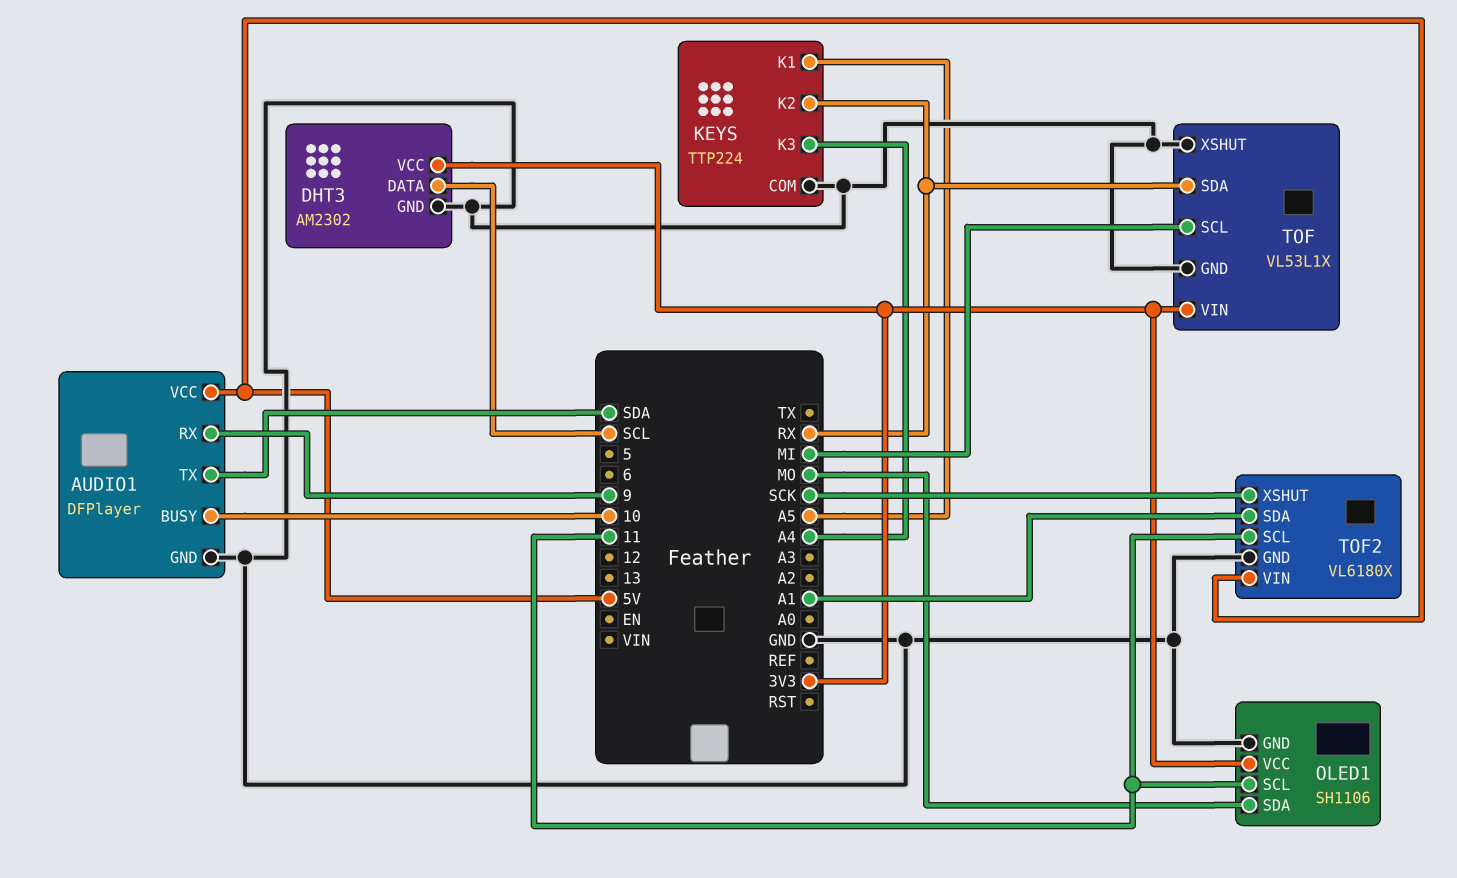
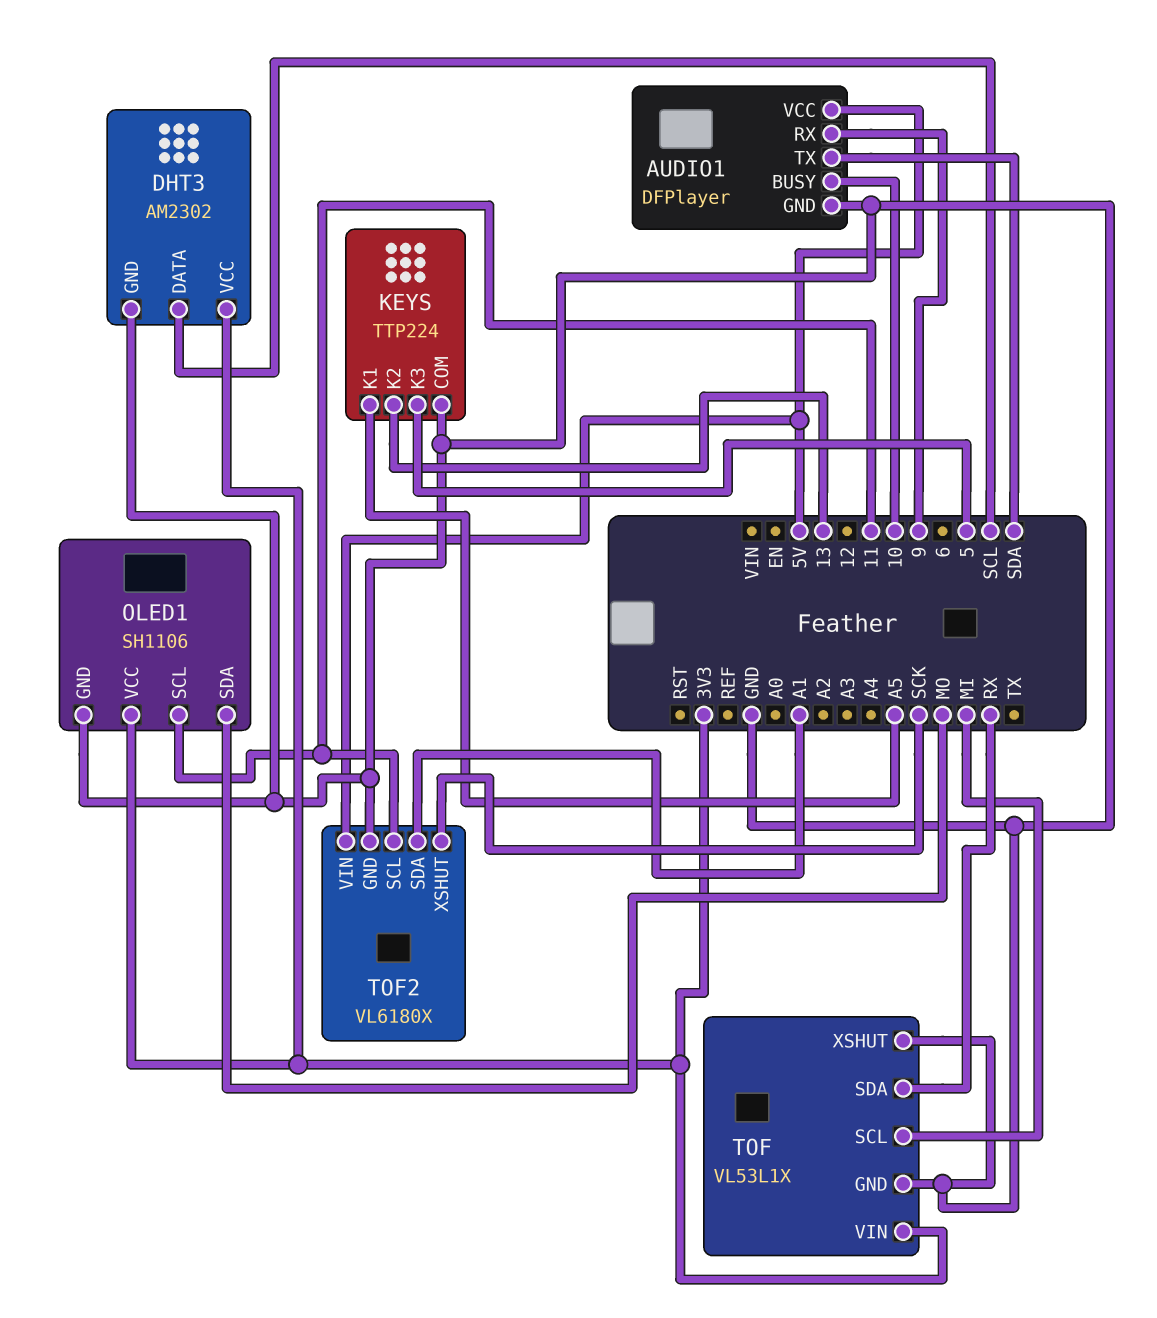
KEYS pin K2: RX -> 13
KEYS pin K3: A4 -> 5

